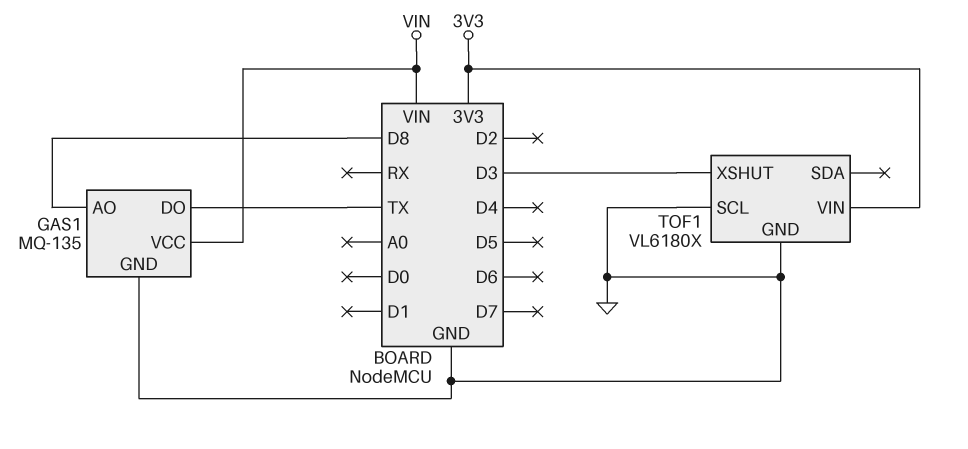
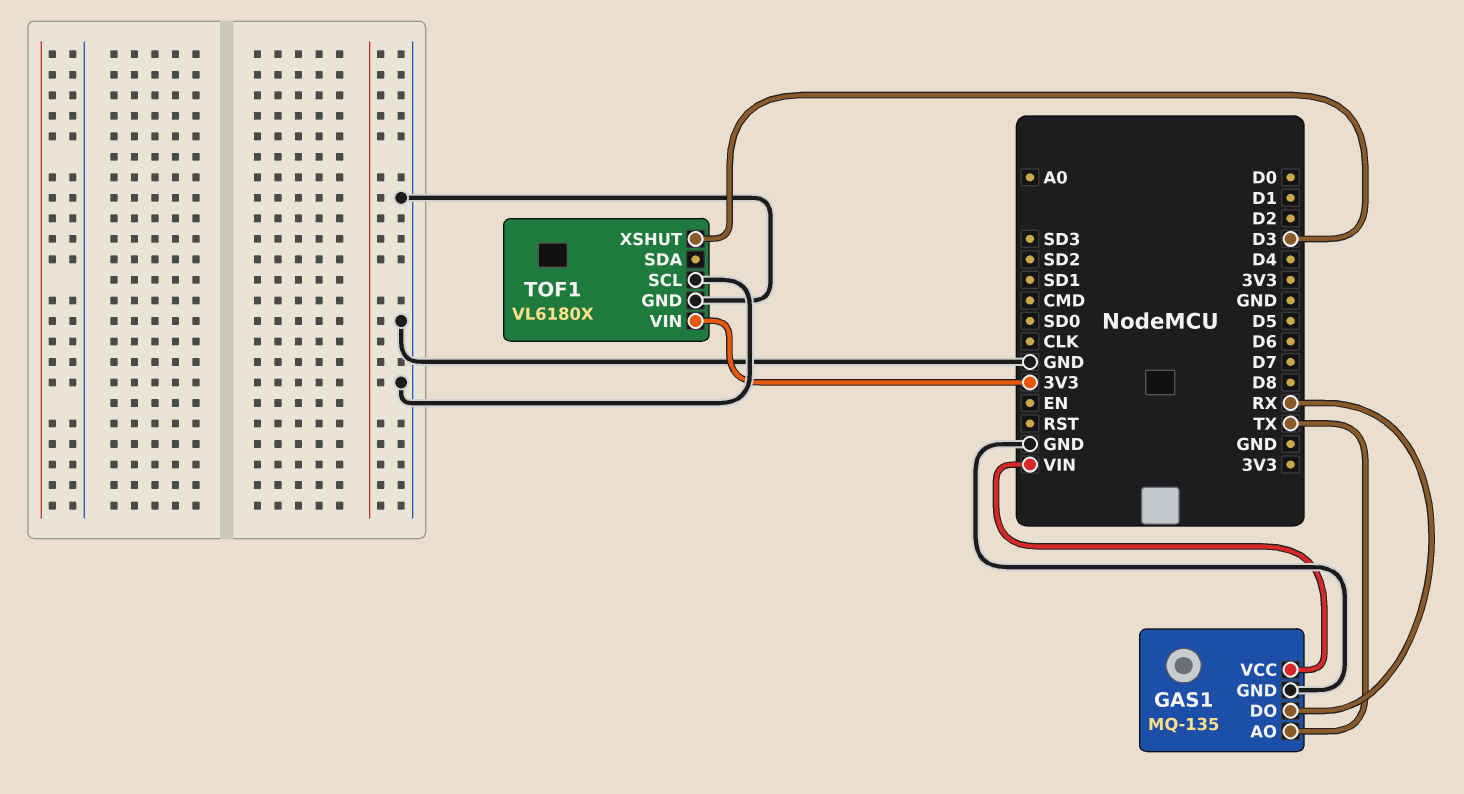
GAS1 pin AO: D8 -> TX
GAS1 pin DO: TX -> RX

